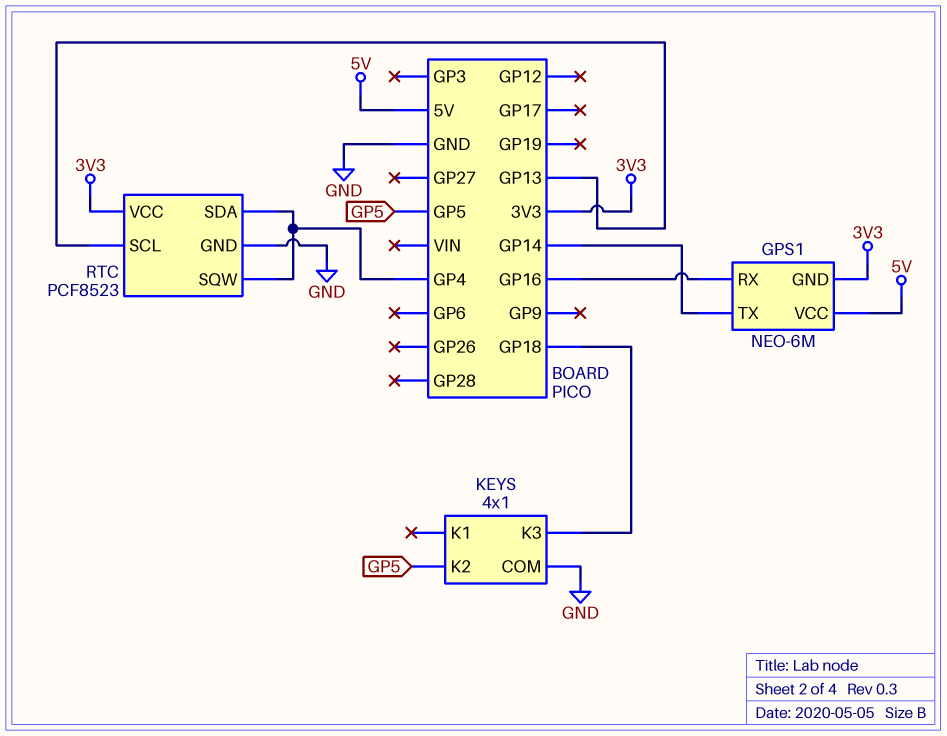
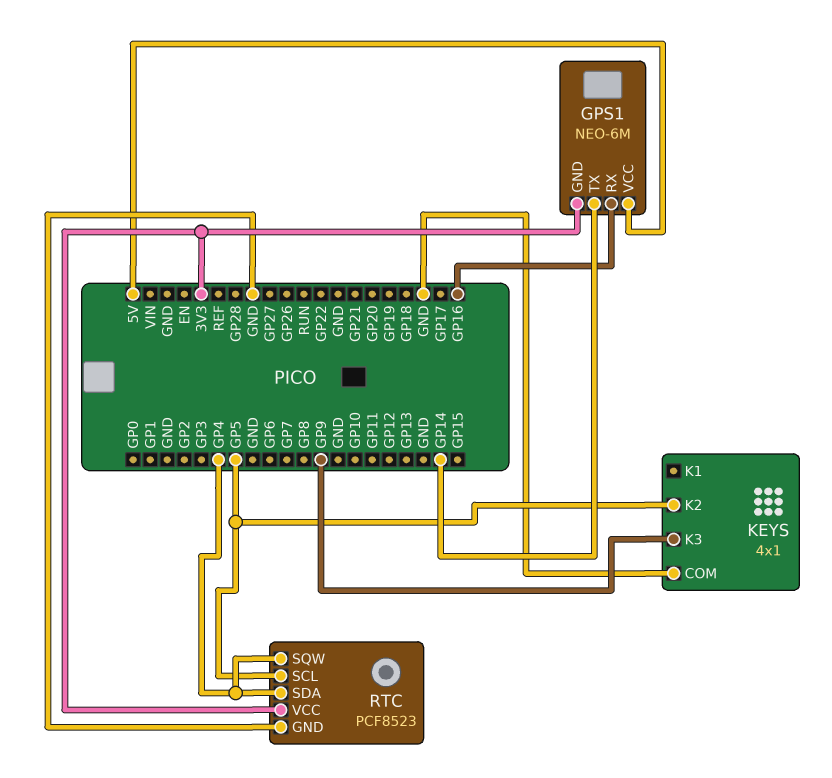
KEYS pin K3: GP18 -> GP9
RTC pin SCL: GP13 -> GP5

